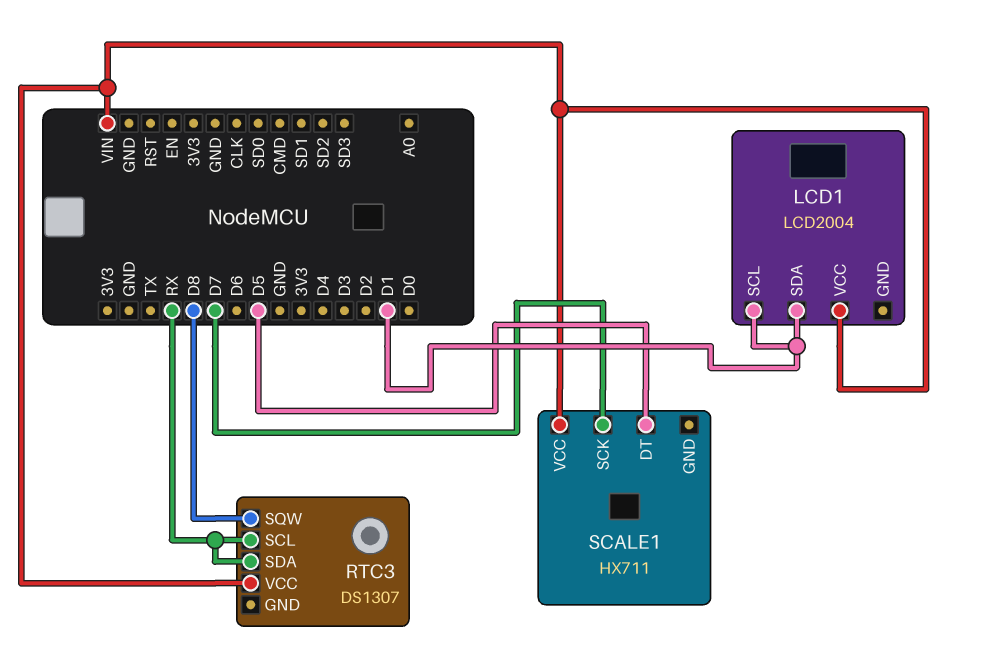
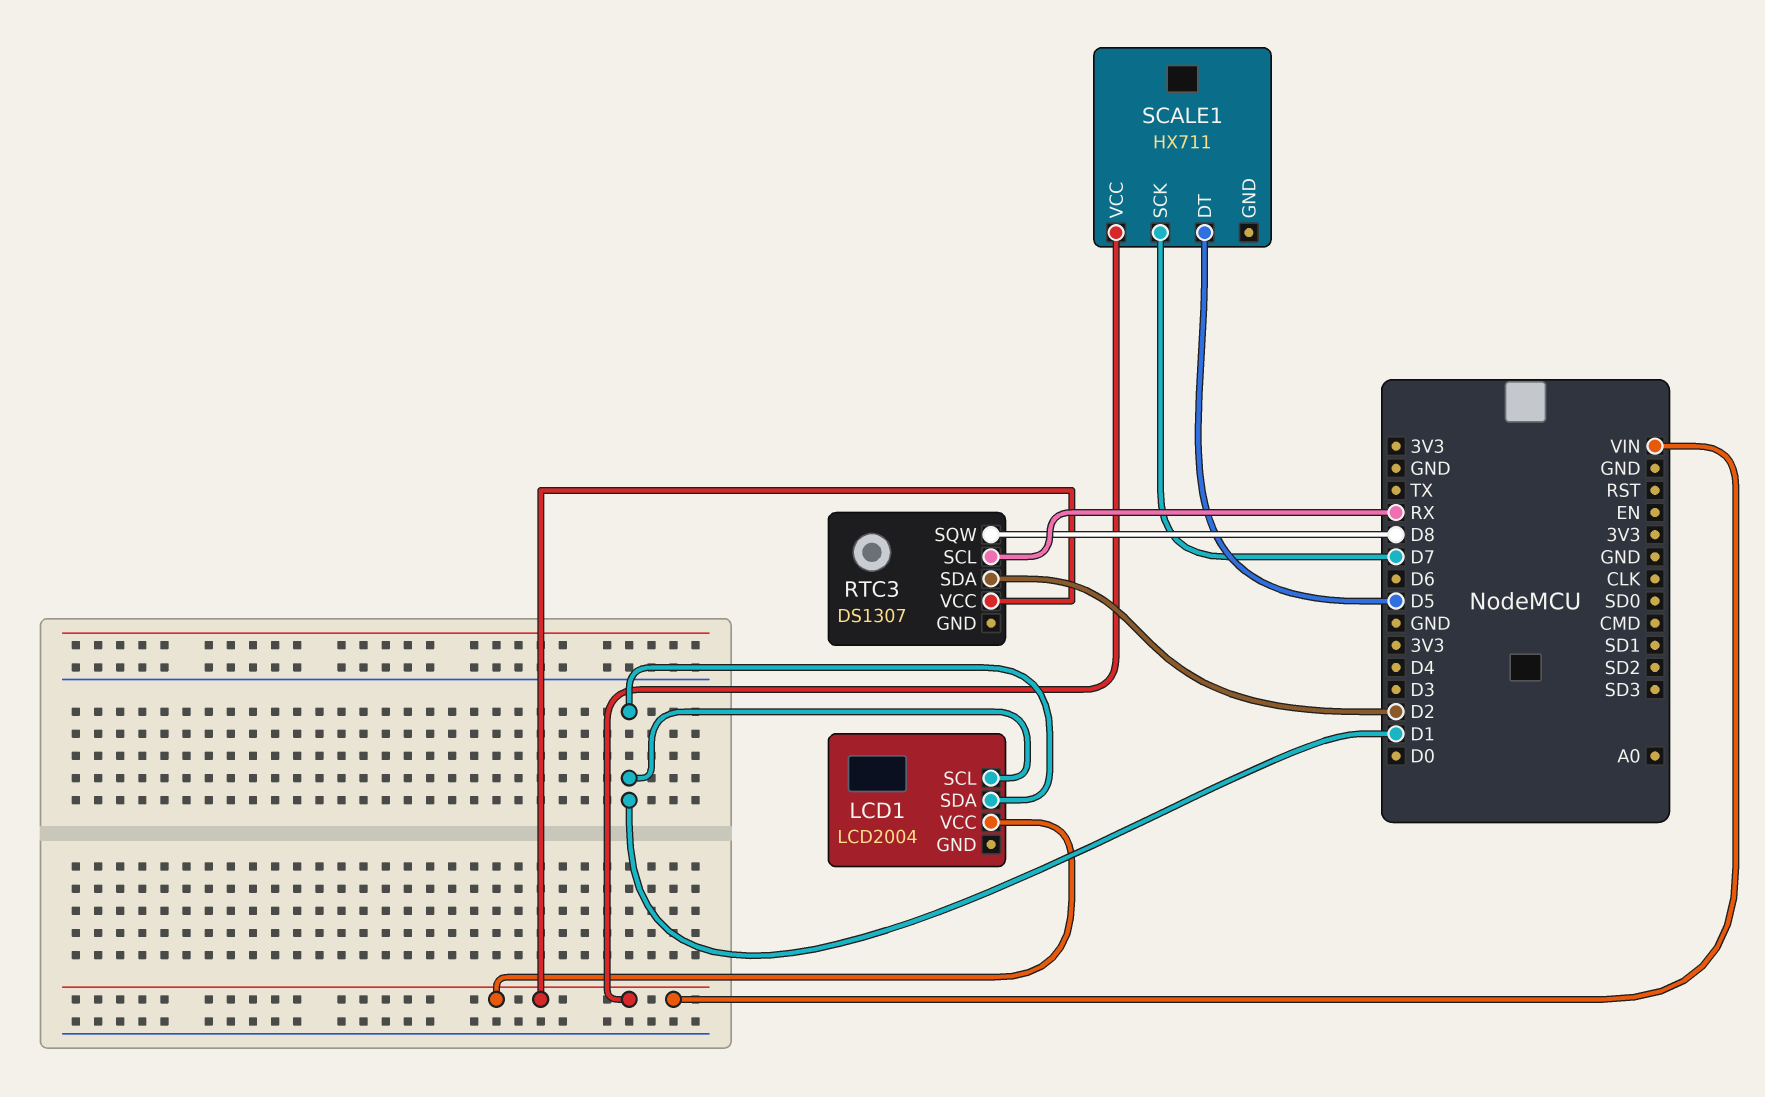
RTC3 pin SDA: RX -> D2

